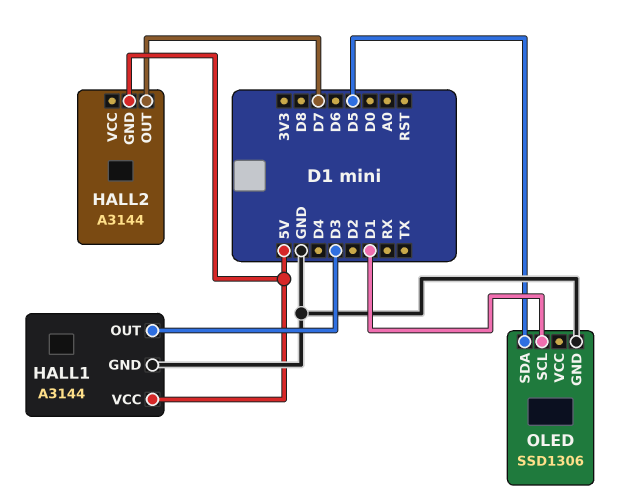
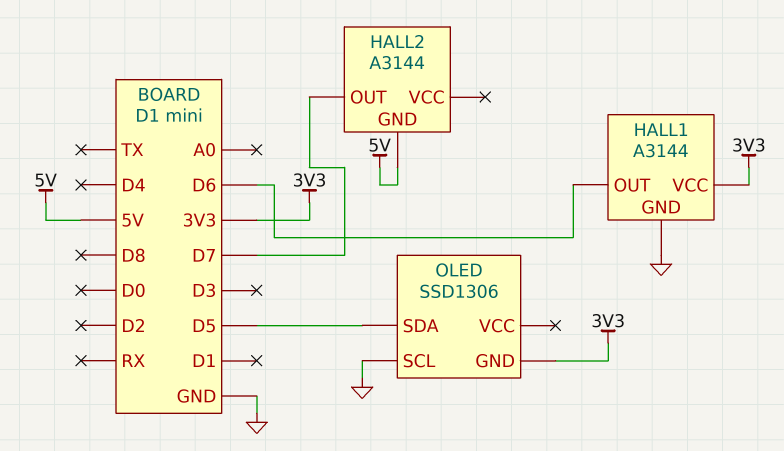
HALL1 pin OUT: D3 -> D6
HALL1 pin VCC: 5V -> 3V3
OLED pin GND: GND -> 3V3
OLED pin SCL: D1 -> GND

